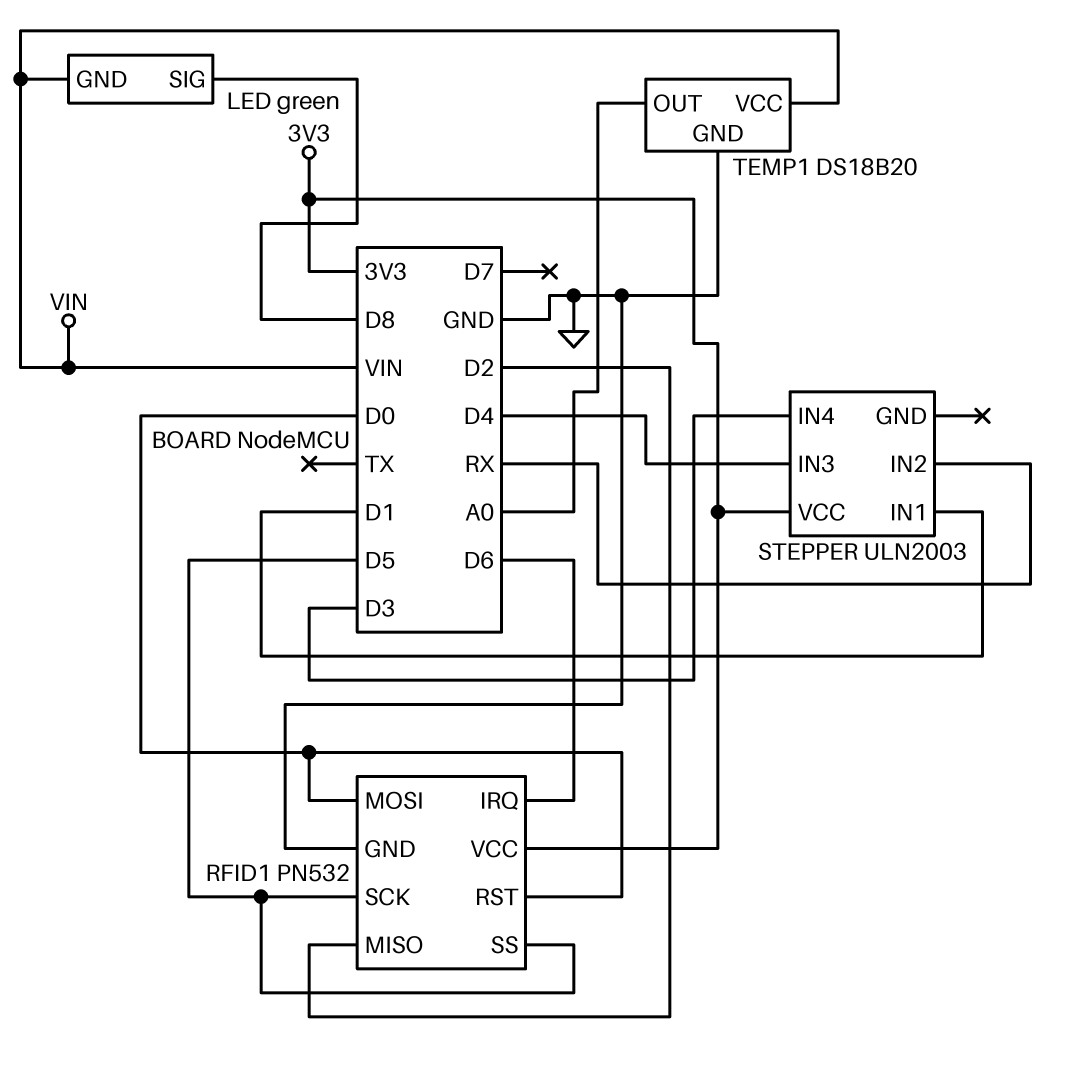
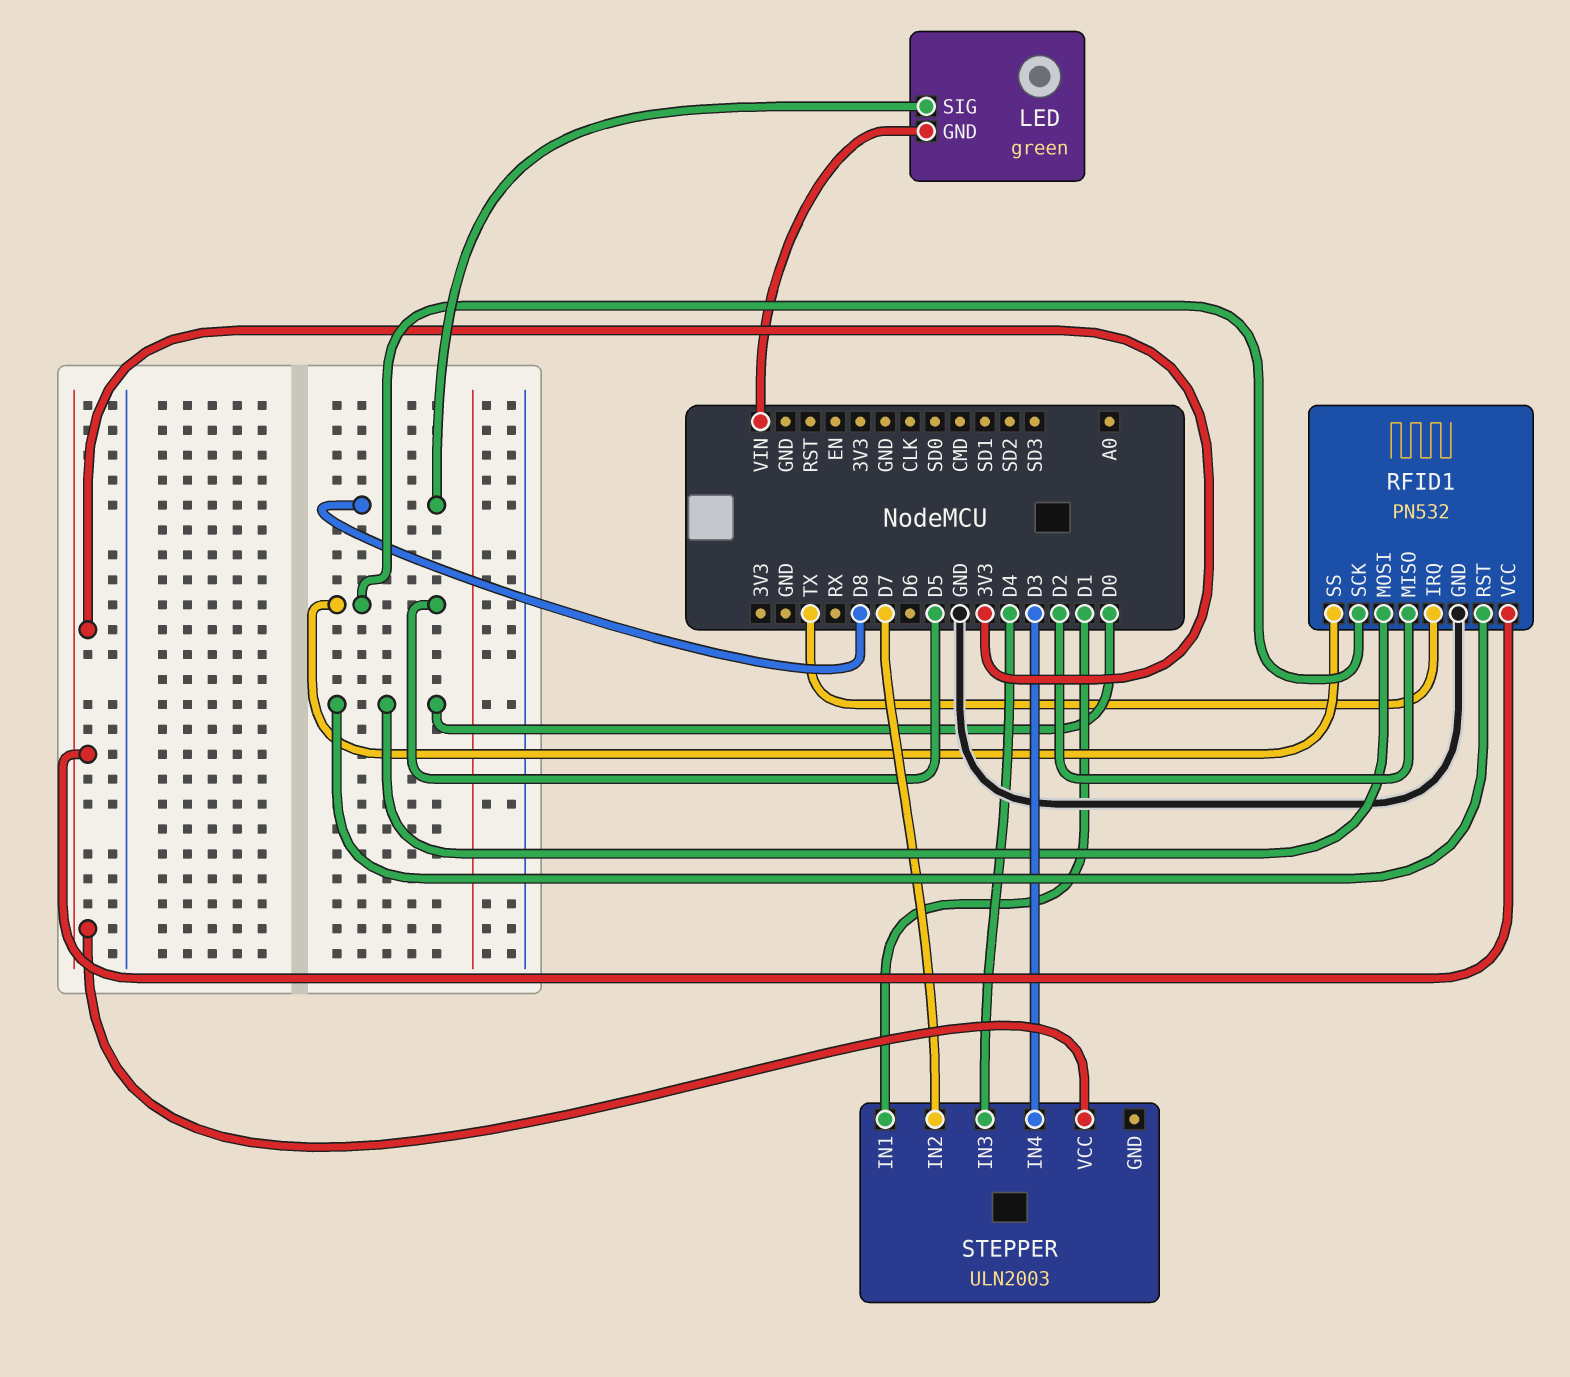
RFID1 pin IRQ: D6 -> TX
STEPPER pin IN2: RX -> D7
TEMP1: DS18B20 -> none
TEMP1 pin GND: GND -> none
TEMP1 pin OUT: A0 -> none
TEMP1 pin VCC: VIN -> none

